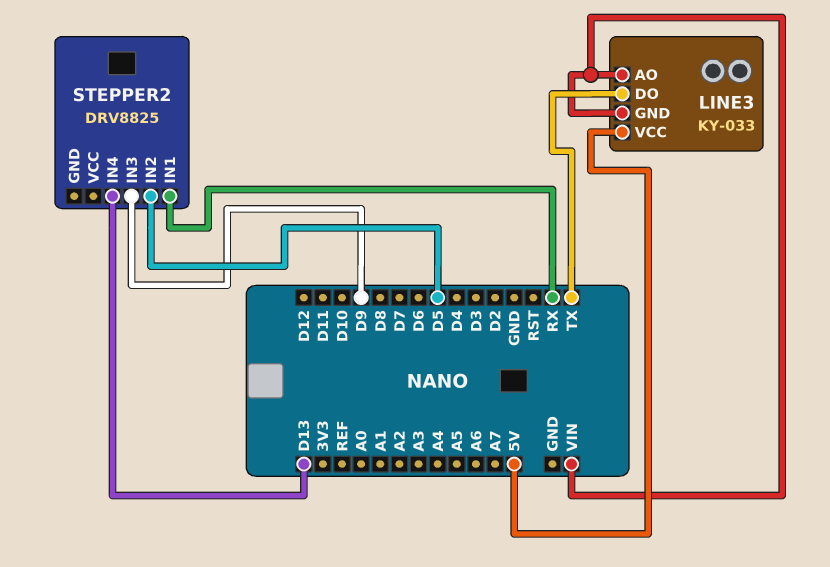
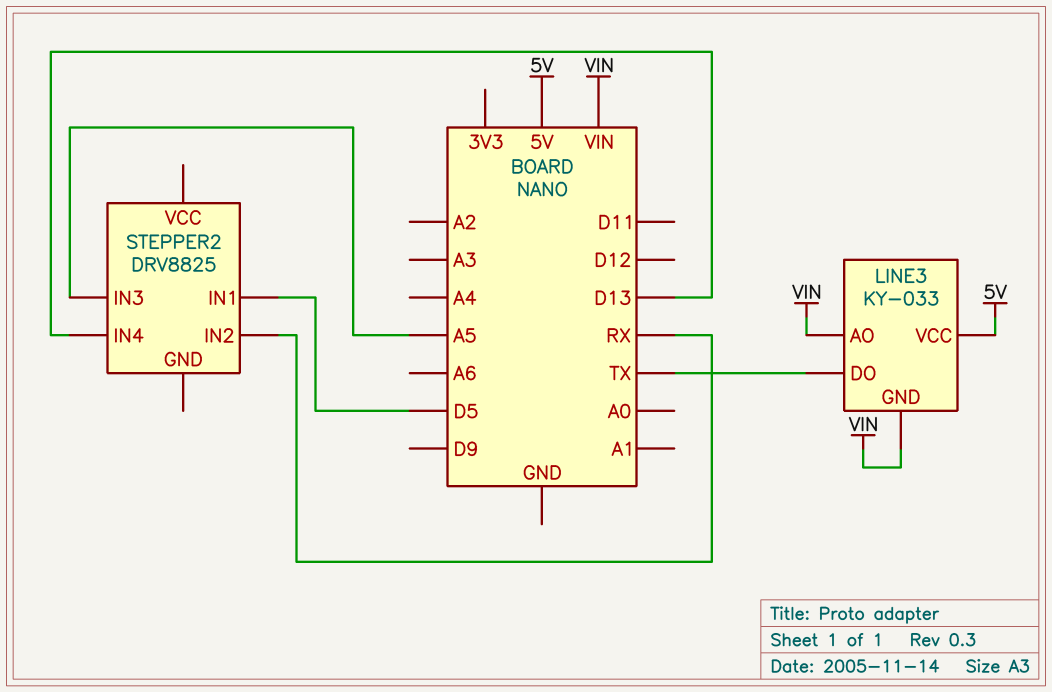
STEPPER2 pin IN1: RX -> D5
STEPPER2 pin IN2: D5 -> RX
STEPPER2 pin IN3: D9 -> A5

